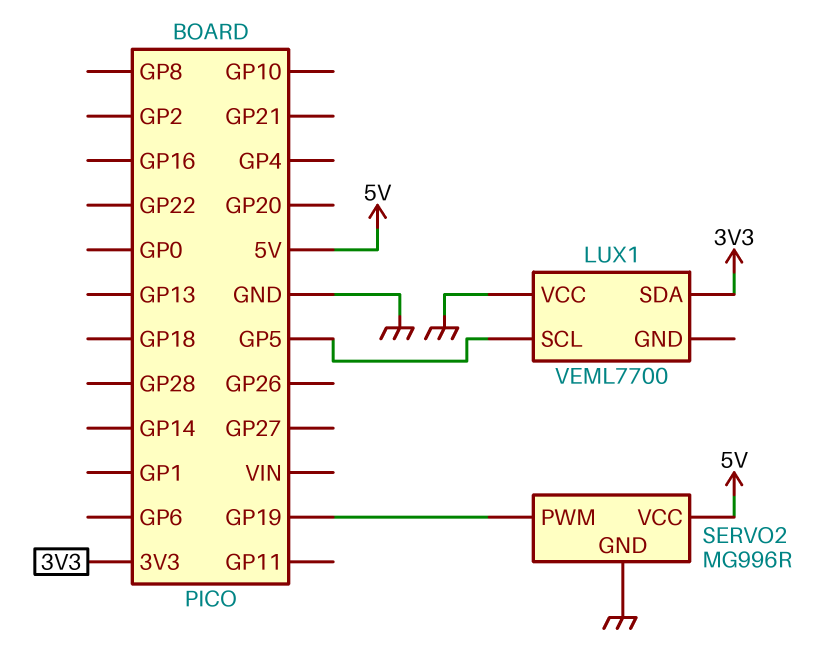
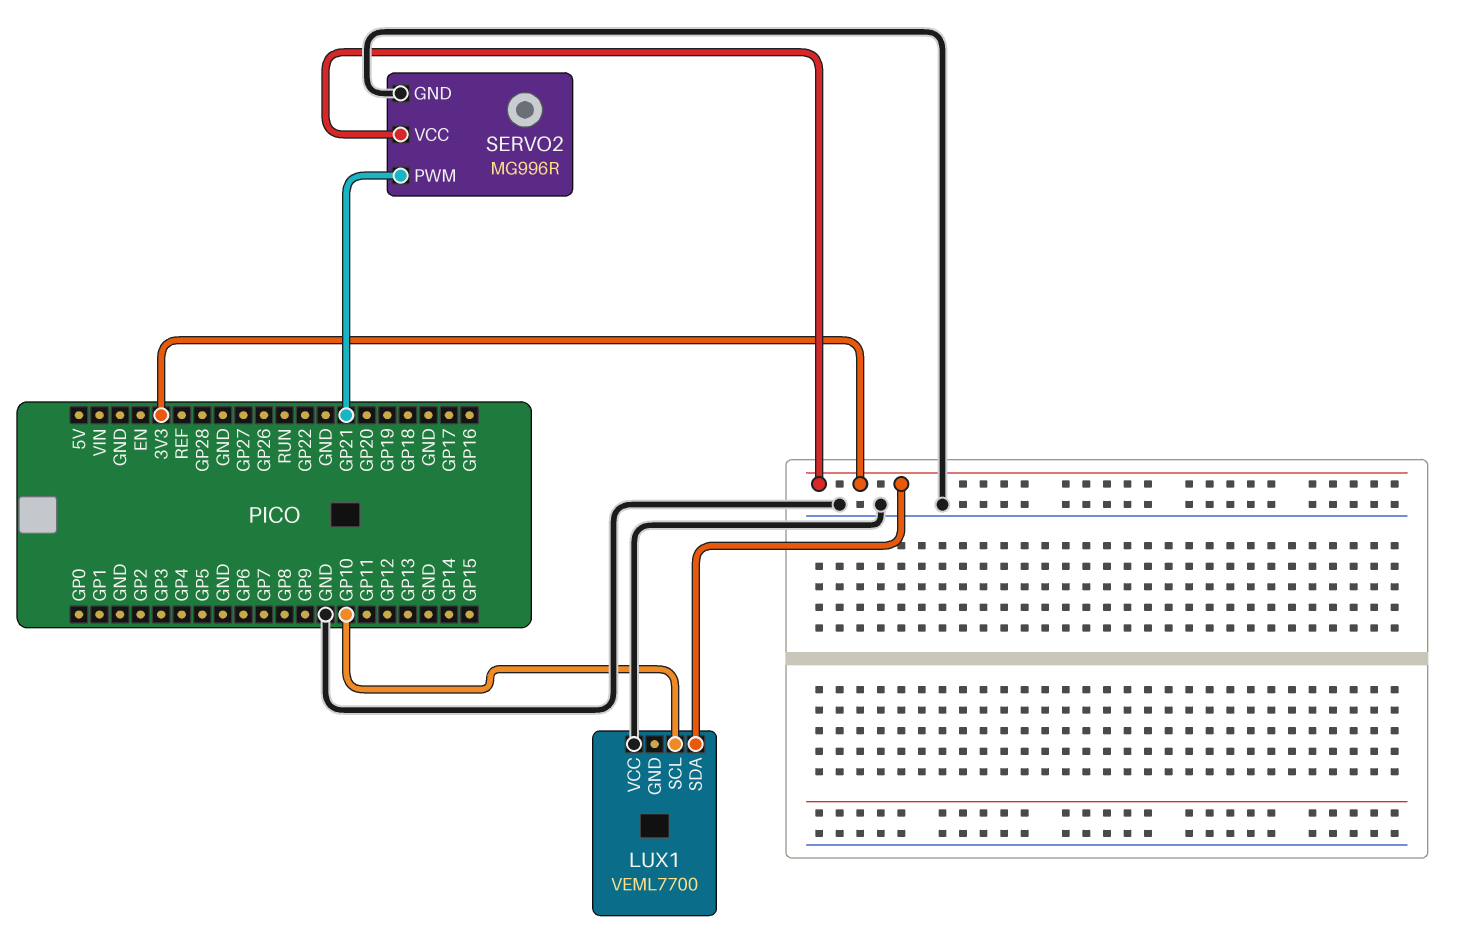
LUX1 pin SCL: GP5 -> GP10
SERVO2 pin PWM: GP19 -> GP21
SERVO2 pin VCC: 5V -> 3V3

